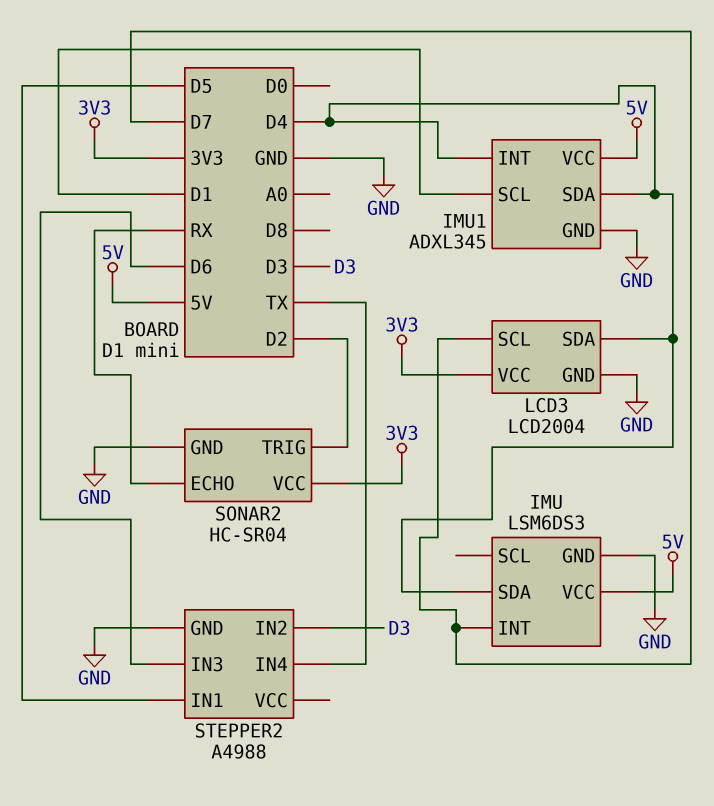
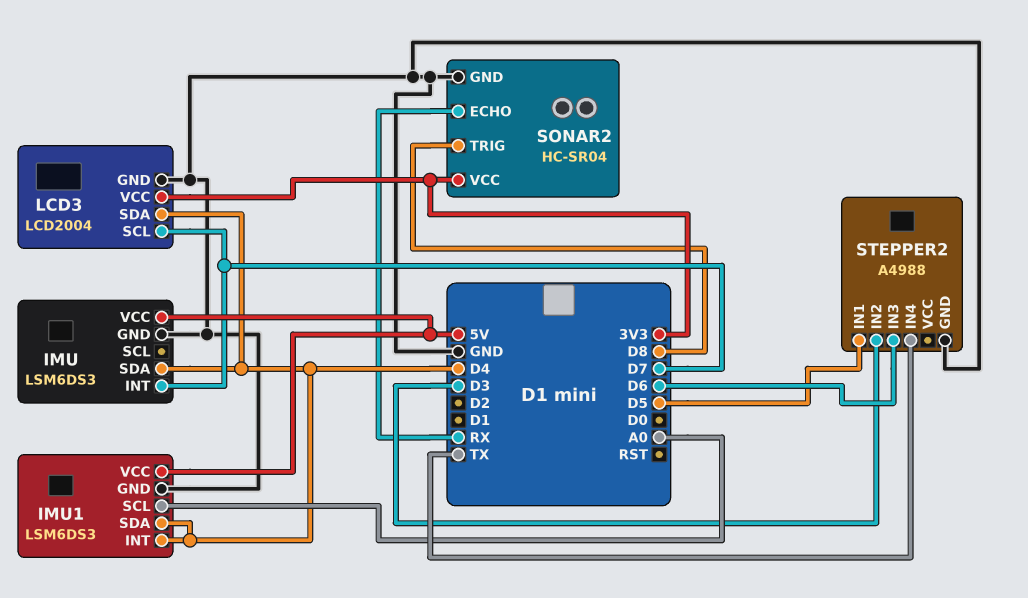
IMU1: ADXL345 -> LSM6DS3
IMU1 pin SCL: D1 -> A0
SONAR2 pin TRIG: D2 -> D8

